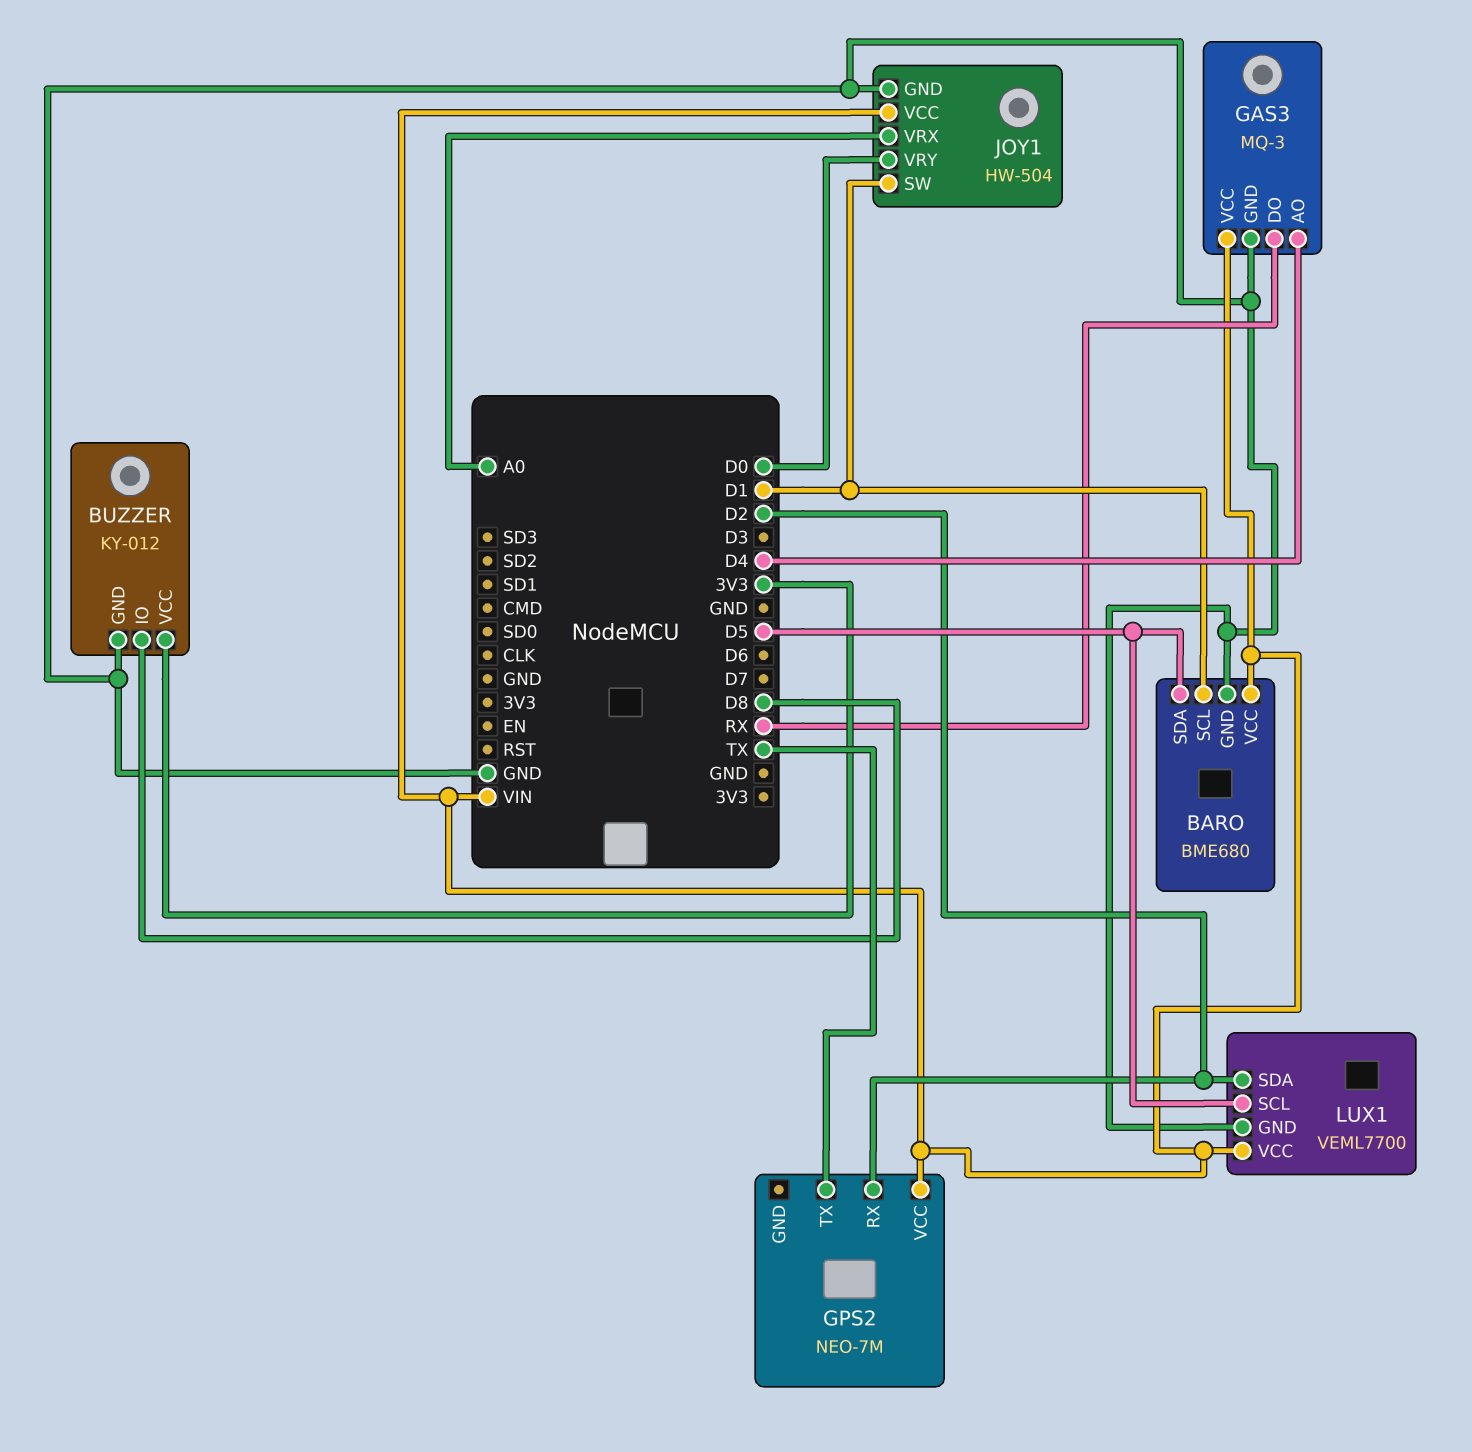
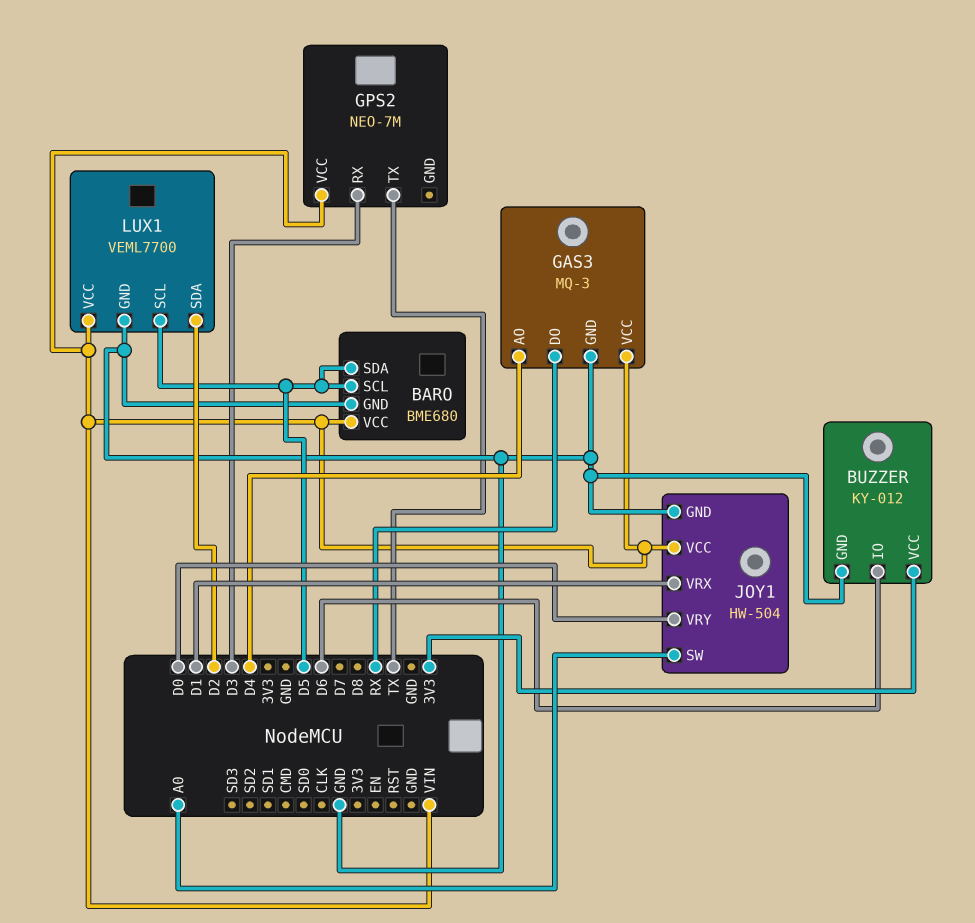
BARO pin SCL: D1 -> D5
BUZZER pin IO: D8 -> D6
GPS2 pin RX: D2 -> D3
JOY1 pin SW: D1 -> A0
JOY1 pin VRX: A0 -> D1

